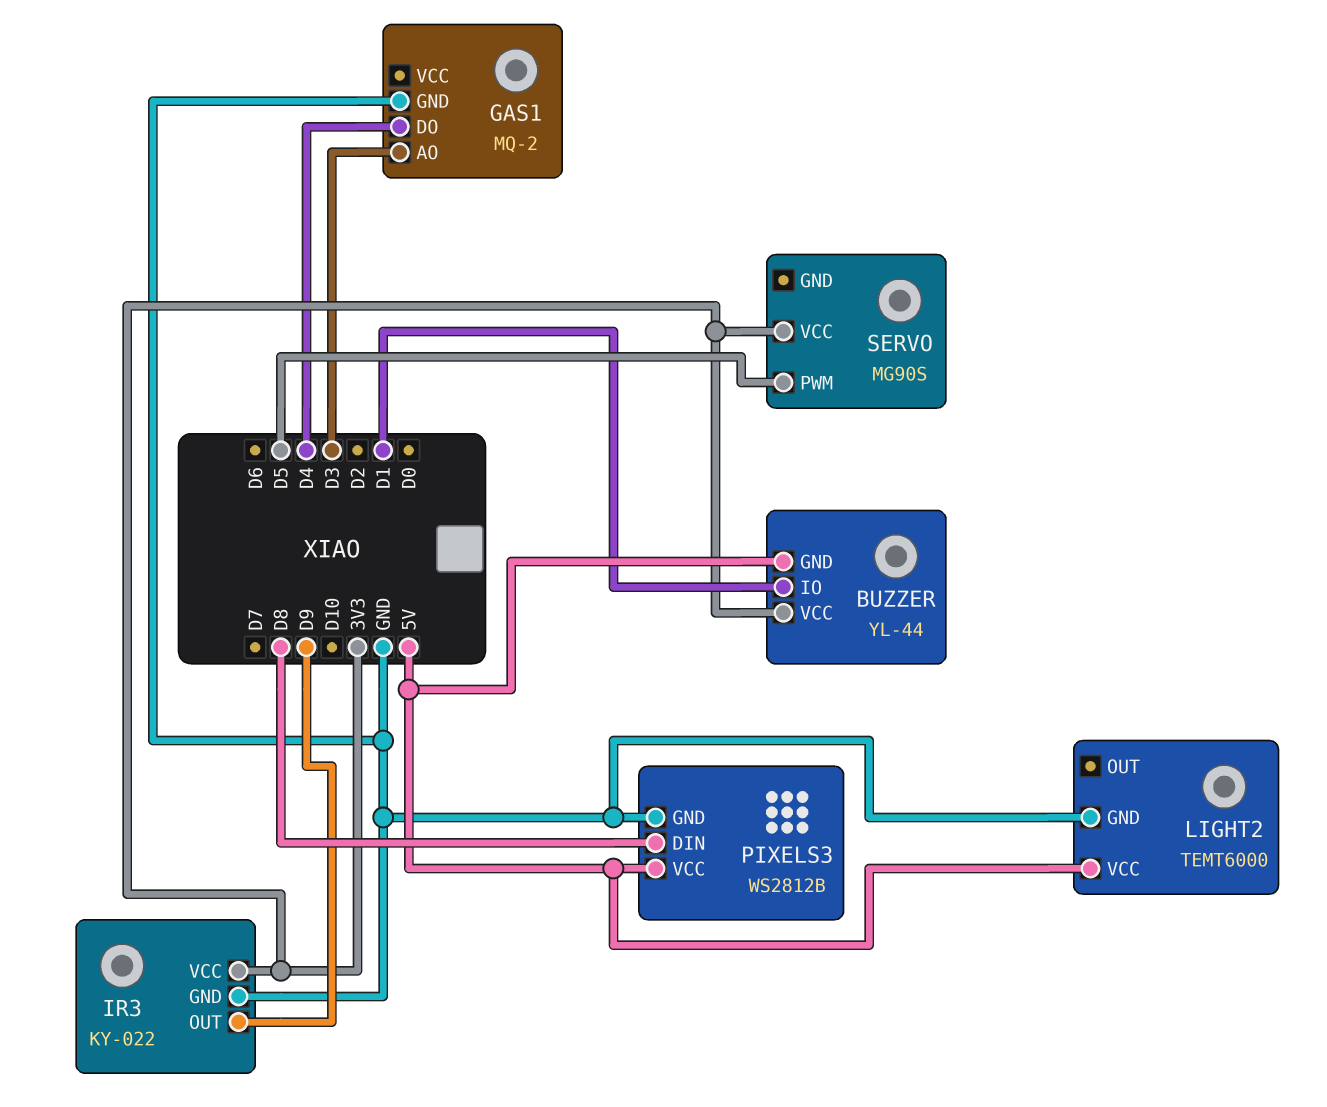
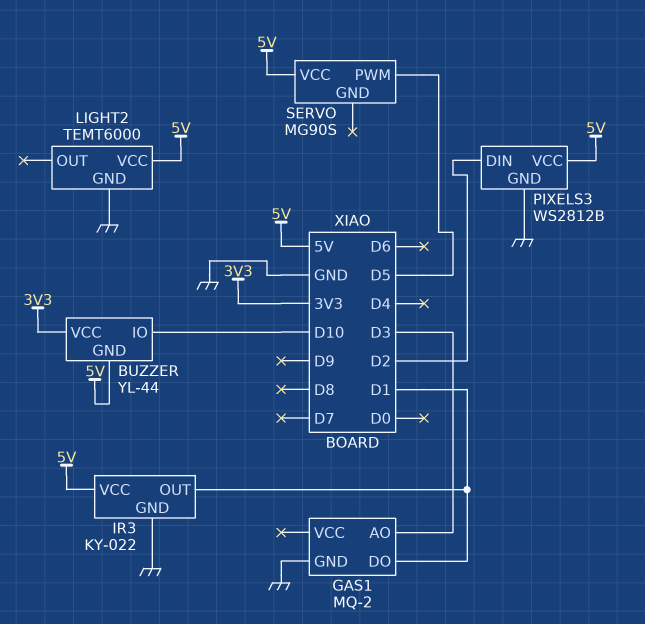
BUZZER pin IO: D1 -> D10
GAS1 pin DO: D4 -> D1
IR3 pin OUT: D9 -> D1
IR3 pin VCC: 3V3 -> 5V
PIXELS3 pin DIN: D8 -> D2
SERVO pin VCC: 3V3 -> 5V

